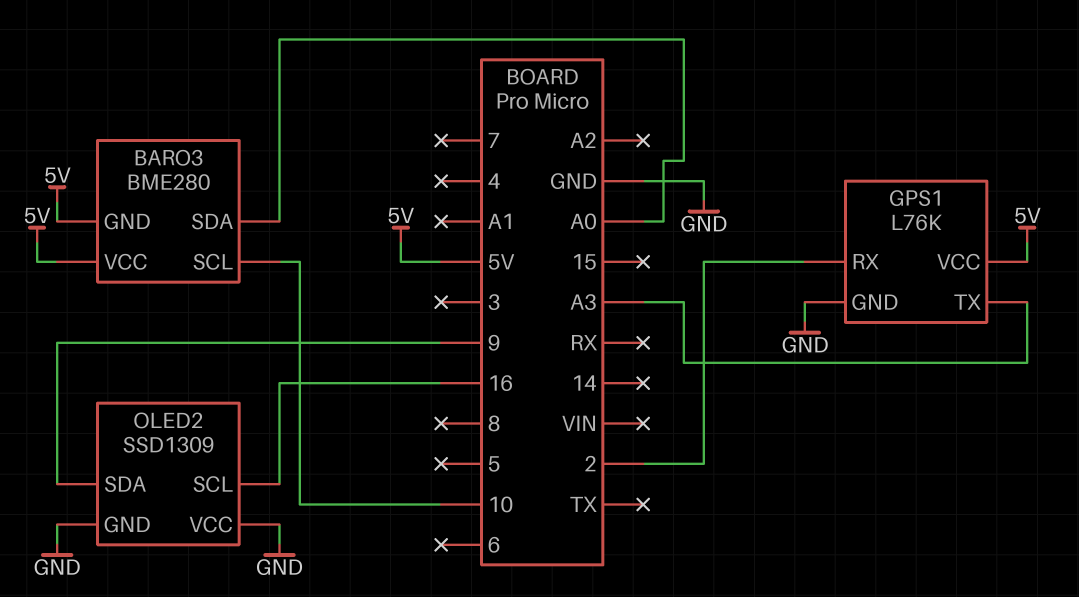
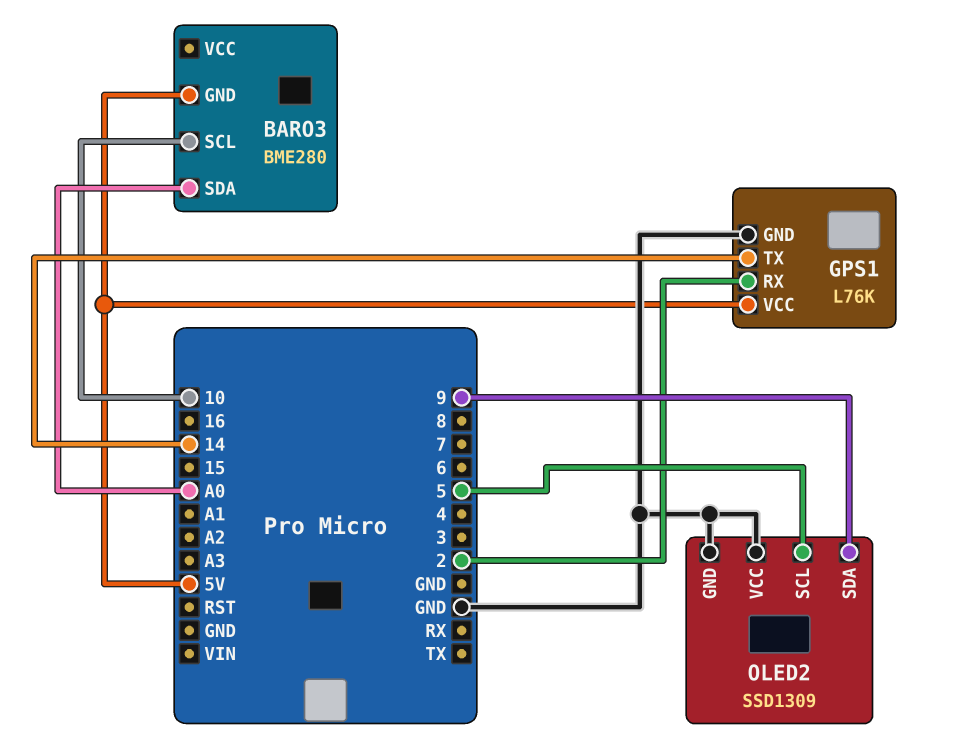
BARO3 pin VCC: 5V -> none
GPS1 pin TX: A3 -> 14
OLED2 pin SCL: 16 -> 5

